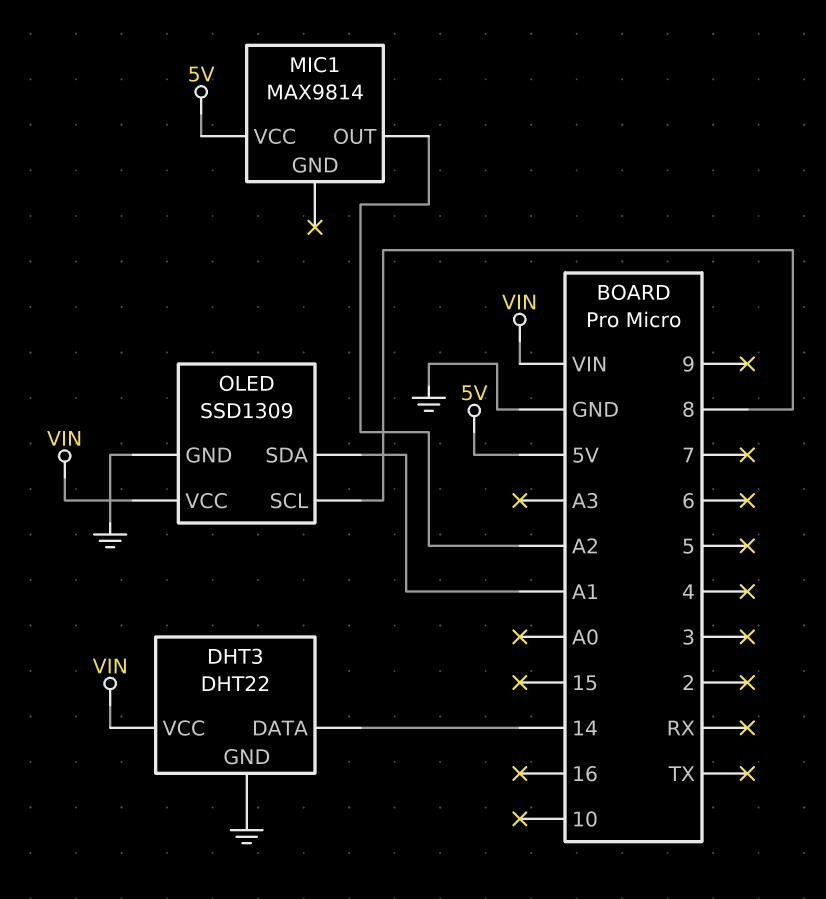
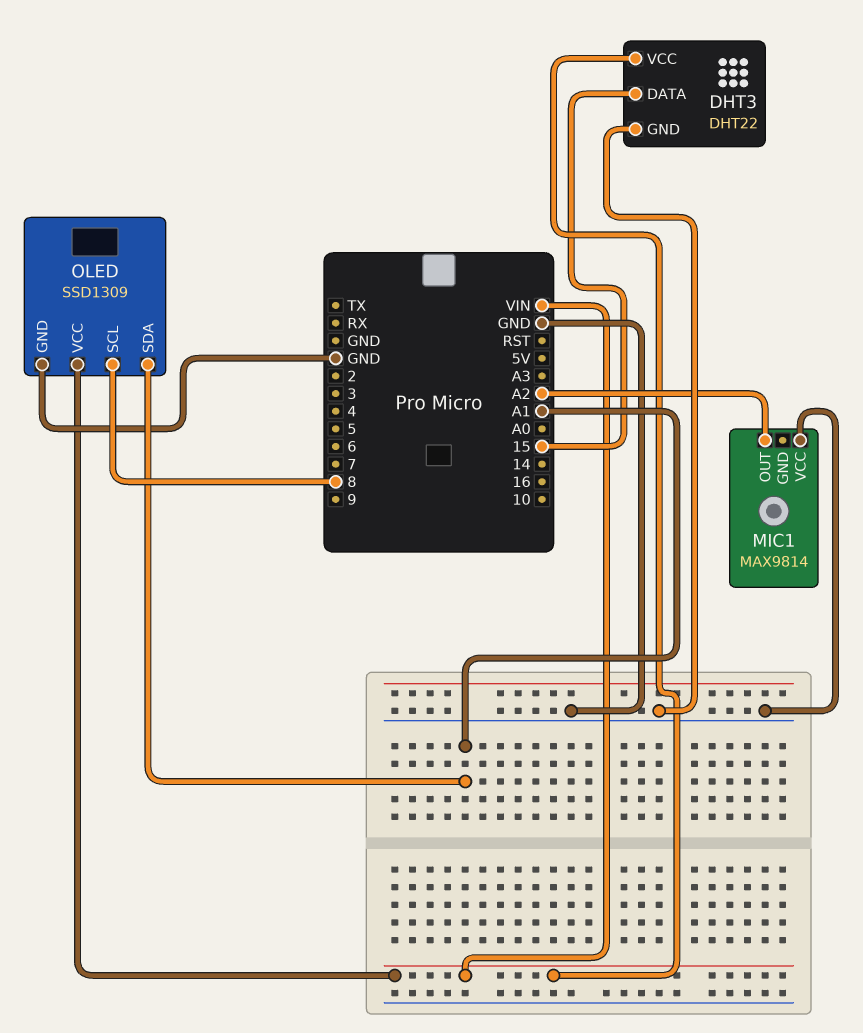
DHT3 pin DATA: 14 -> 15
MIC1 pin VCC: 5V -> GND

